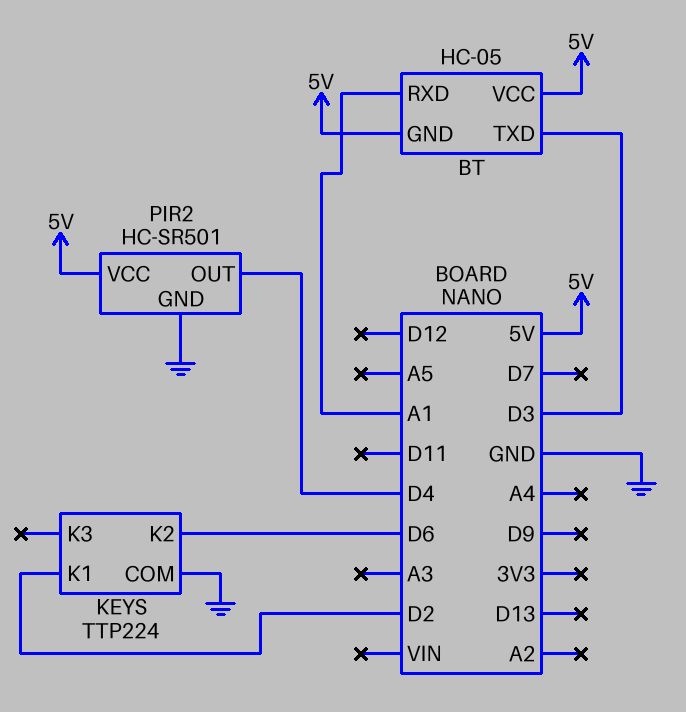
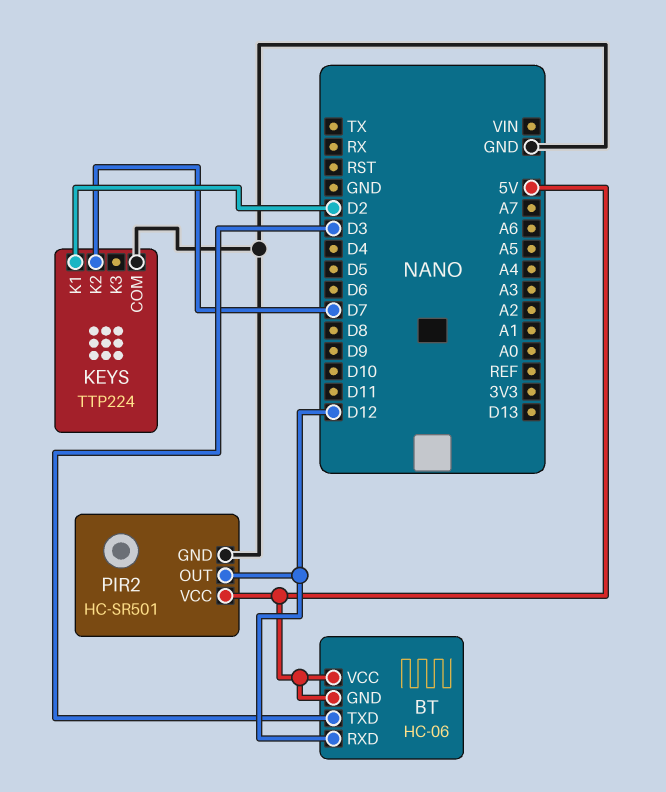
BT: HC-05 -> HC-06
BT pin RXD: A1 -> D12
KEYS pin K2: D6 -> D7
PIR2 pin OUT: D4 -> D12

